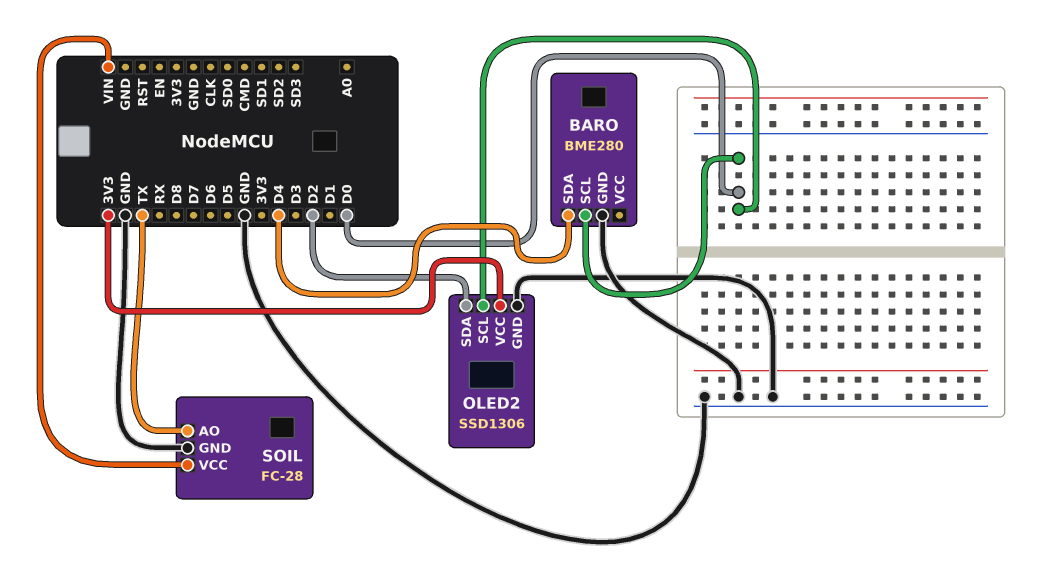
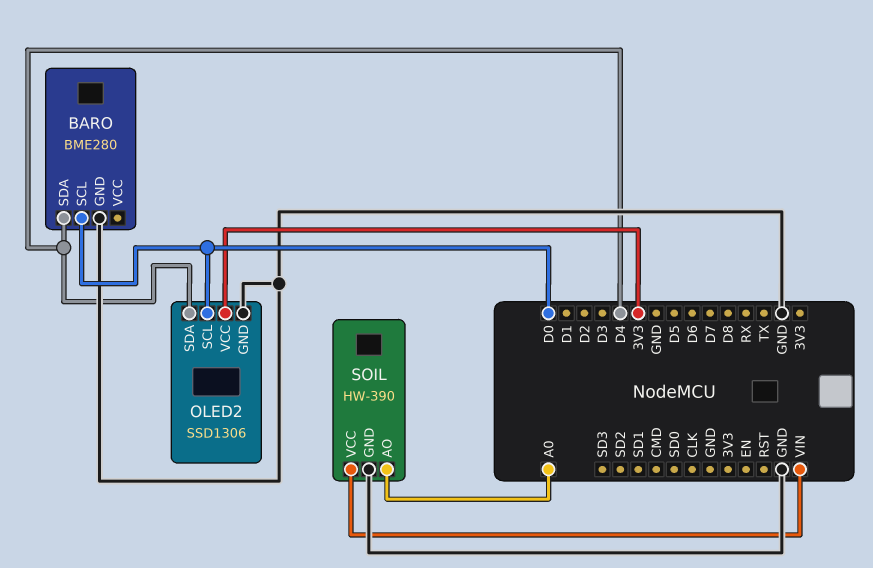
OLED2 pin SDA: D2 -> D4
SOIL: FC-28 -> HW-390
SOIL pin AO: TX -> A0

